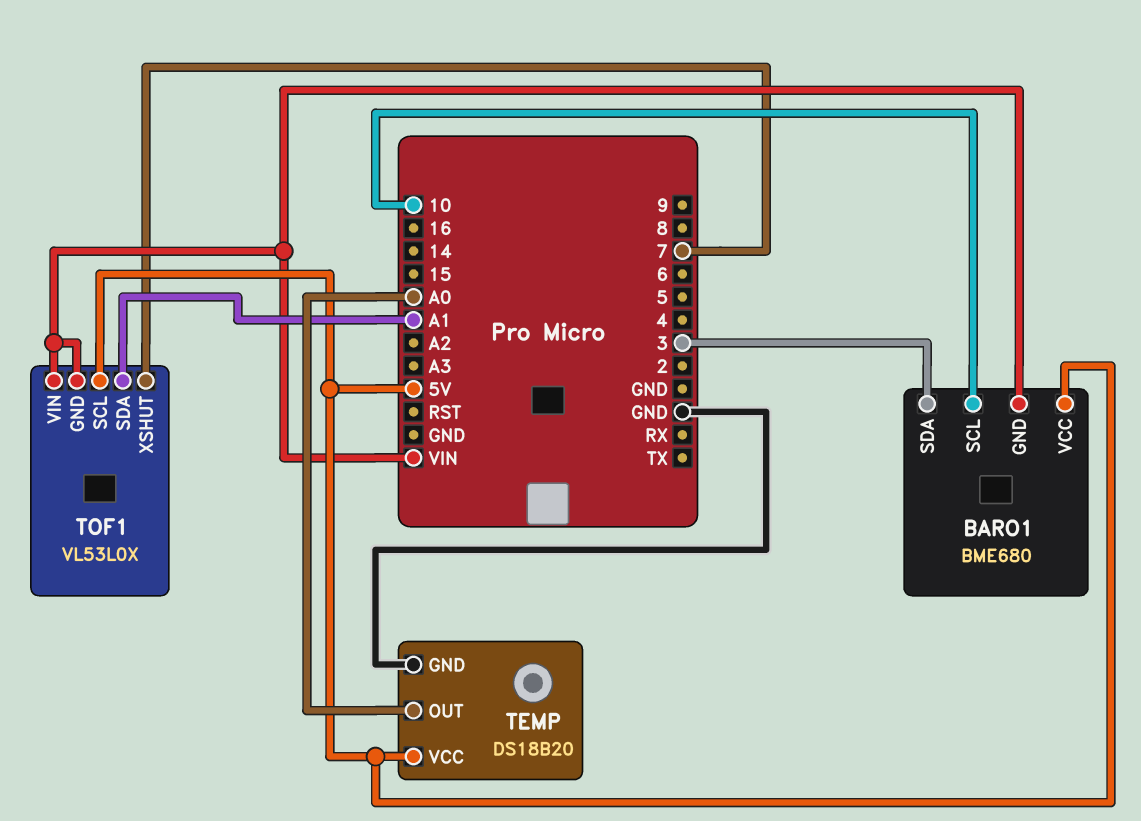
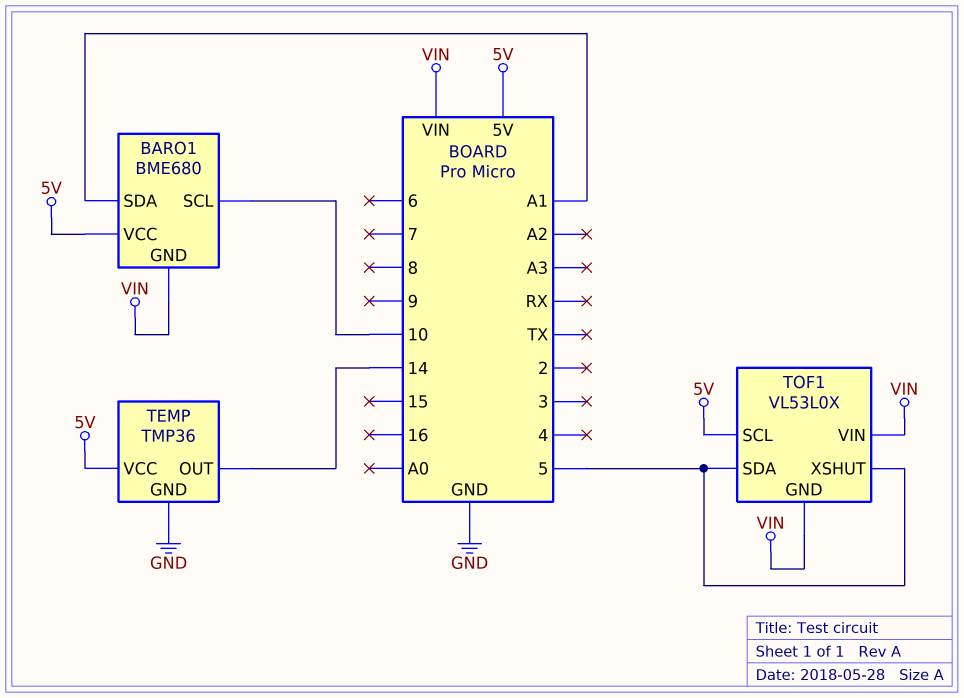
BARO1 pin SDA: 3 -> A1
TEMP: DS18B20 -> TMP36
TEMP pin OUT: A0 -> 14
TOF1 pin SDA: A1 -> 5
TOF1 pin XSHUT: 7 -> 5

